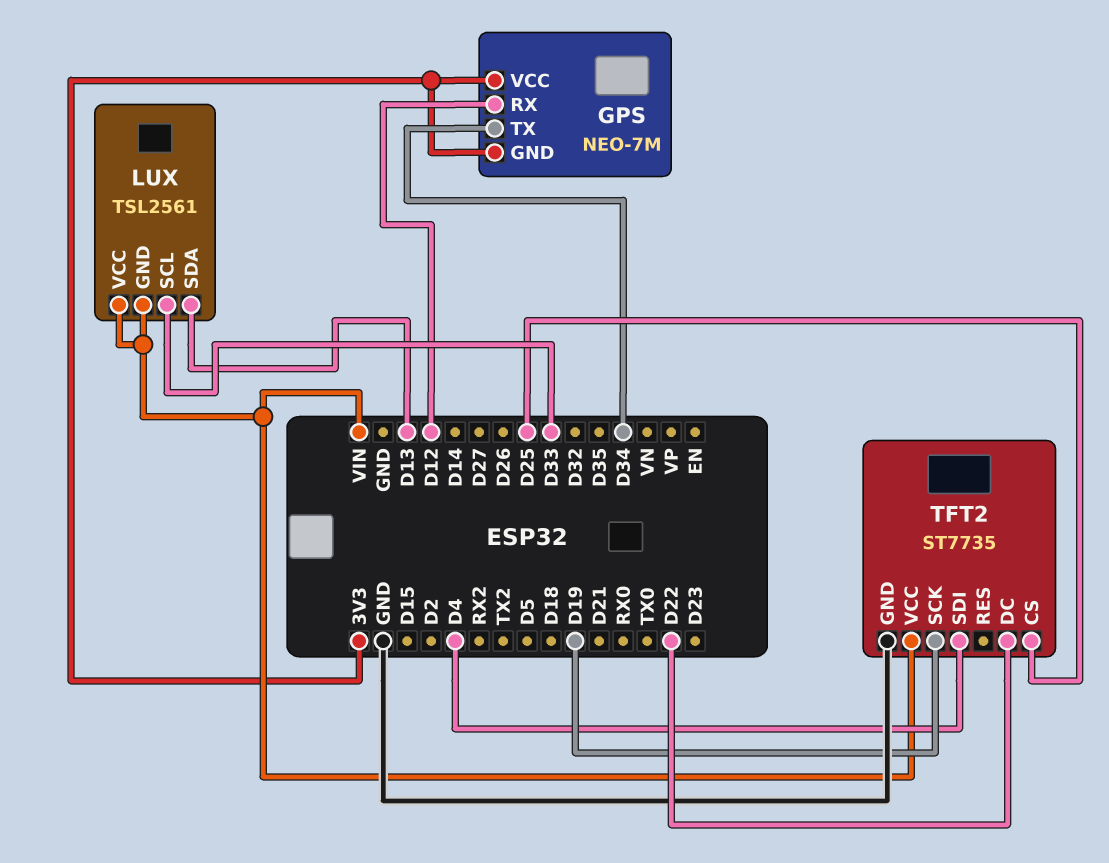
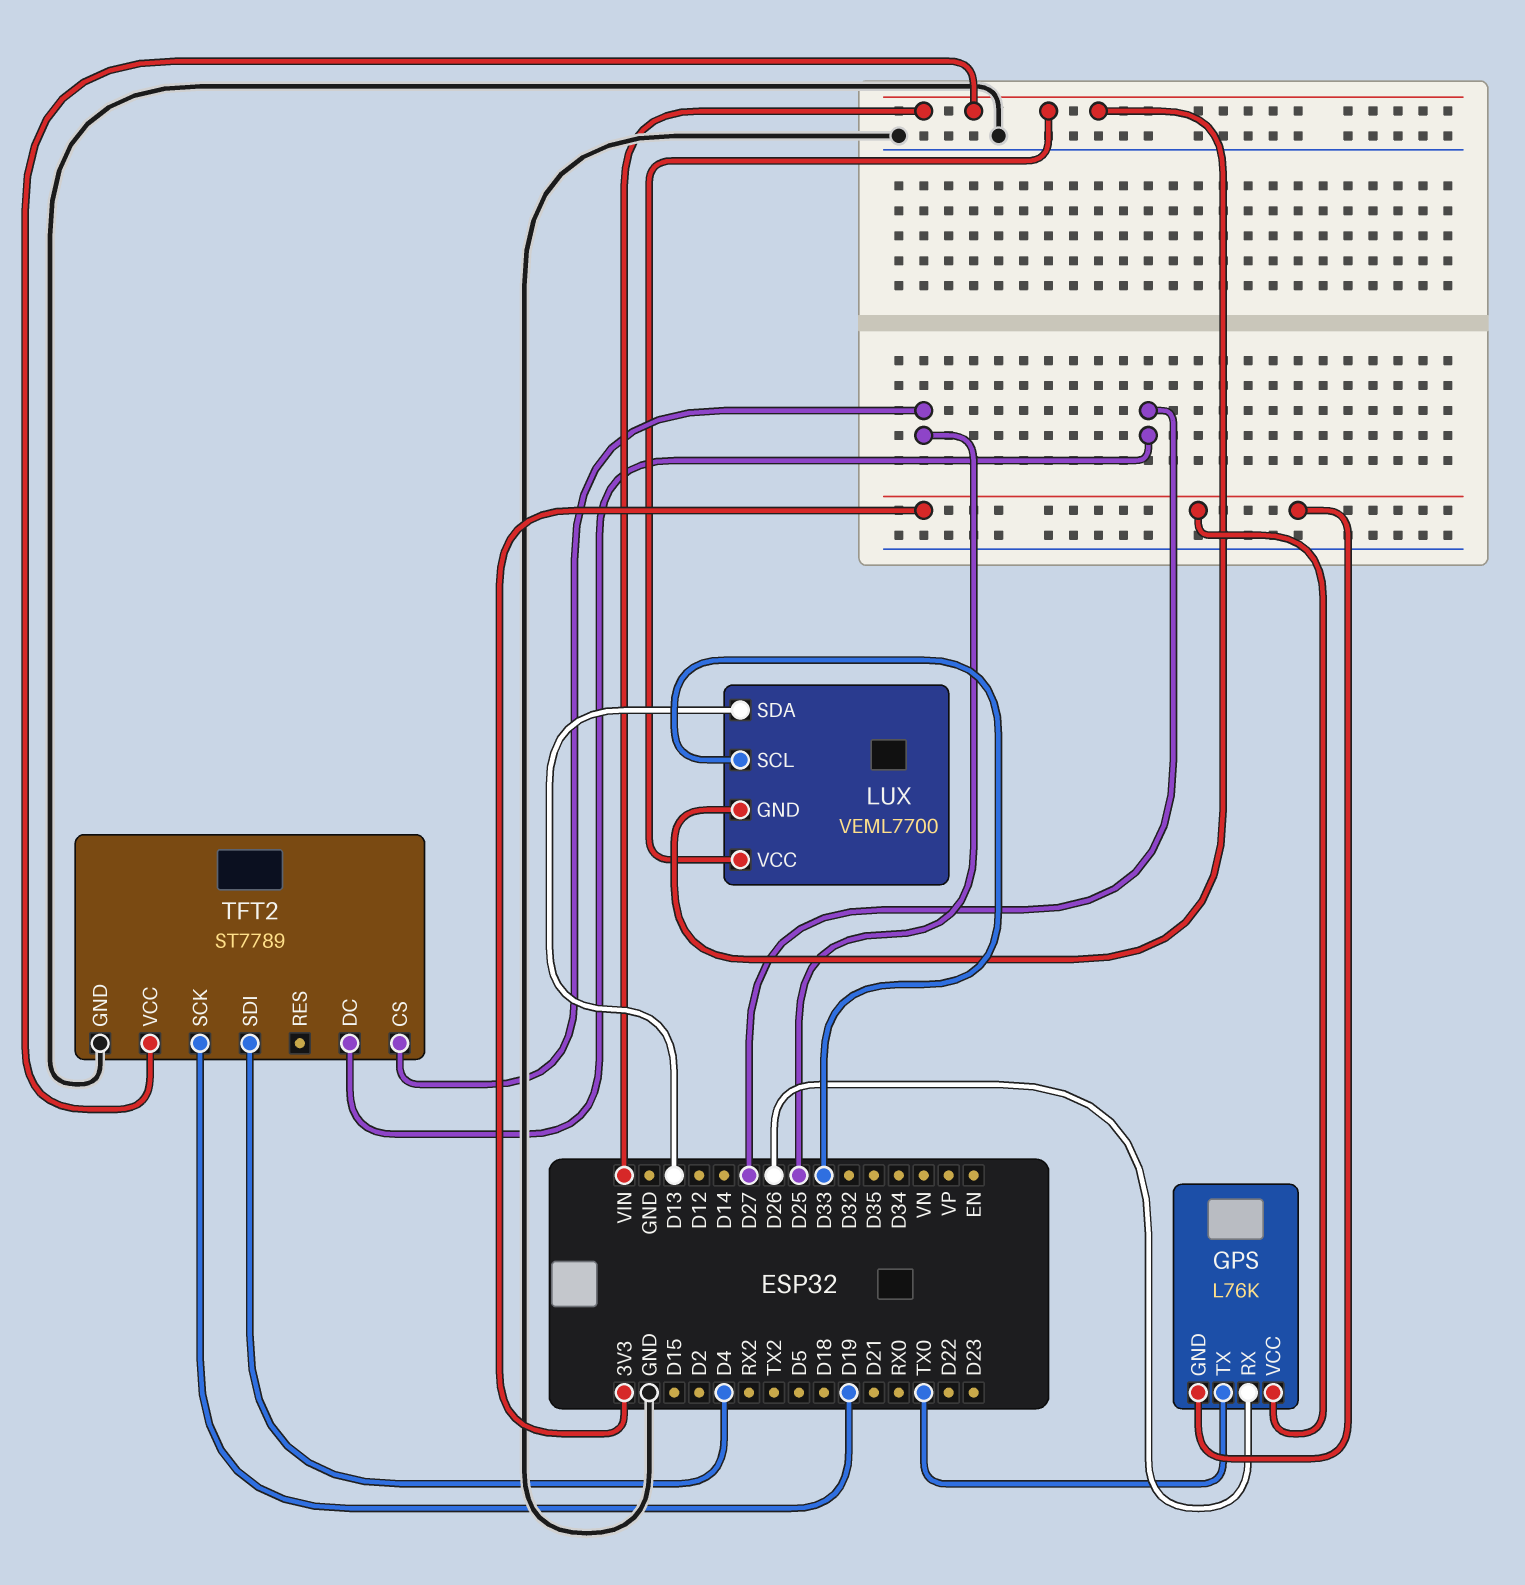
GPS: NEO-7M -> L76K
GPS pin RX: D12 -> D26
GPS pin TX: D34 -> TX0
LUX: TSL2561 -> VEML7700
TFT2: ST7735 -> ST7789
TFT2 pin DC: D22 -> D27

